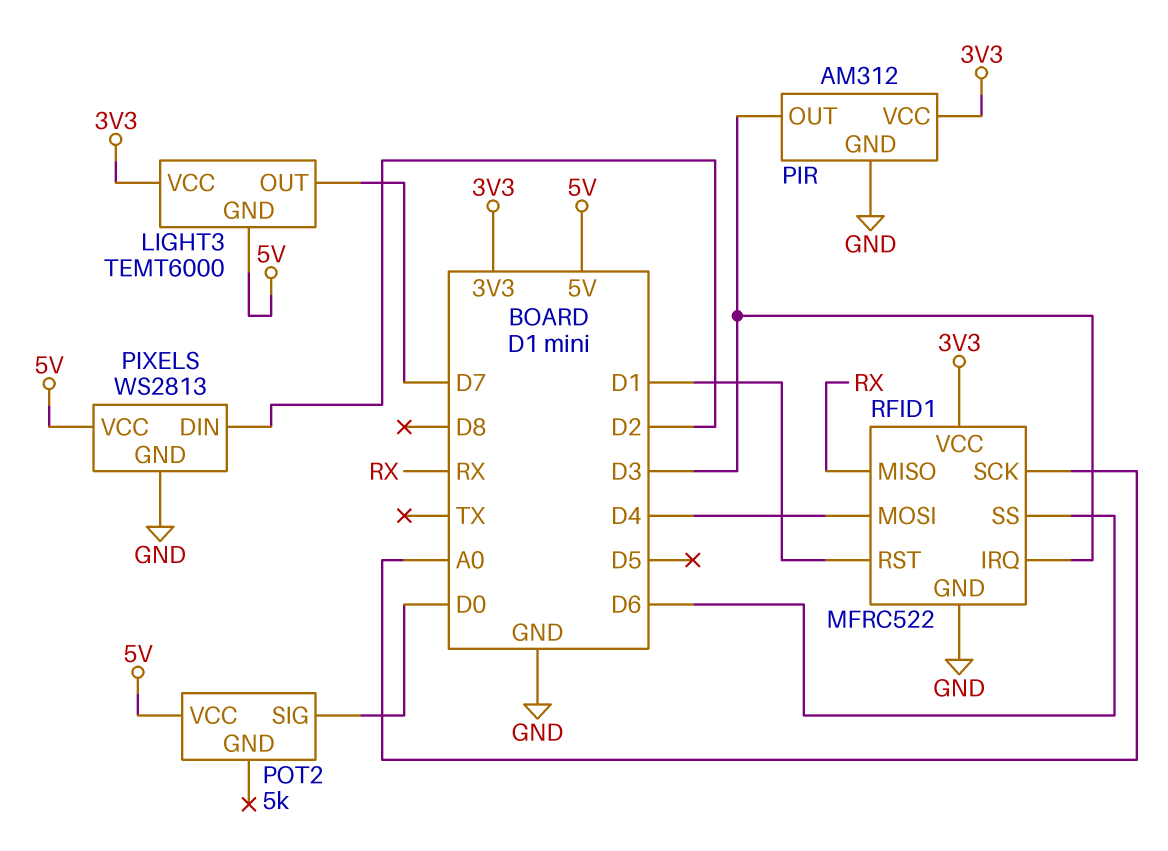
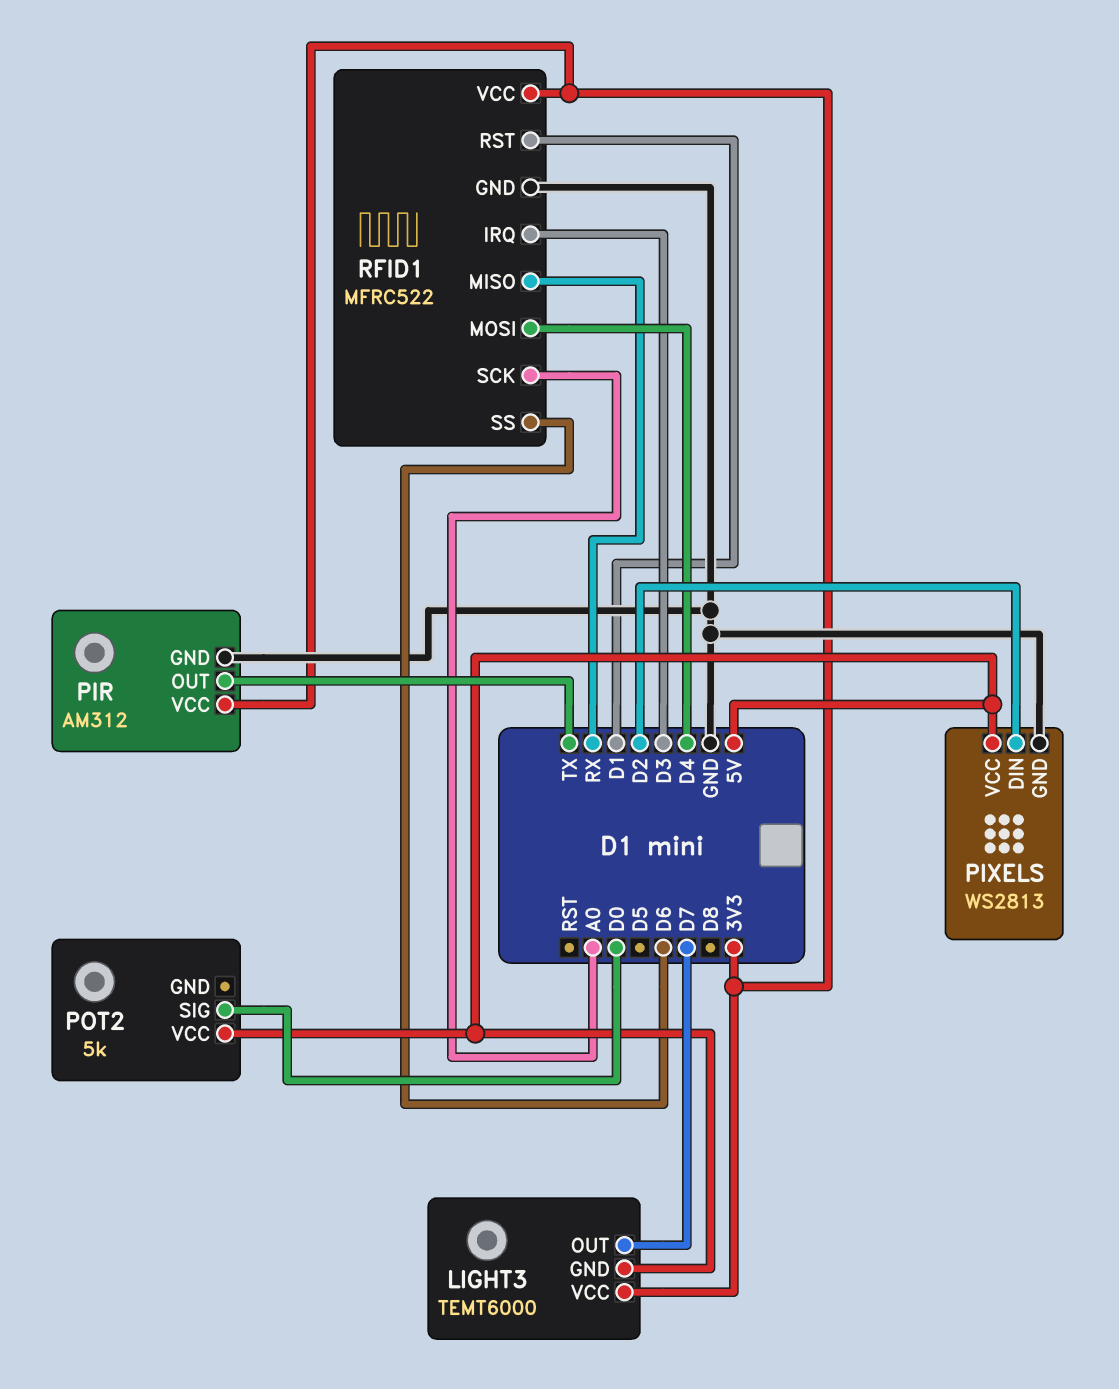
PIR pin OUT: D3 -> TX

